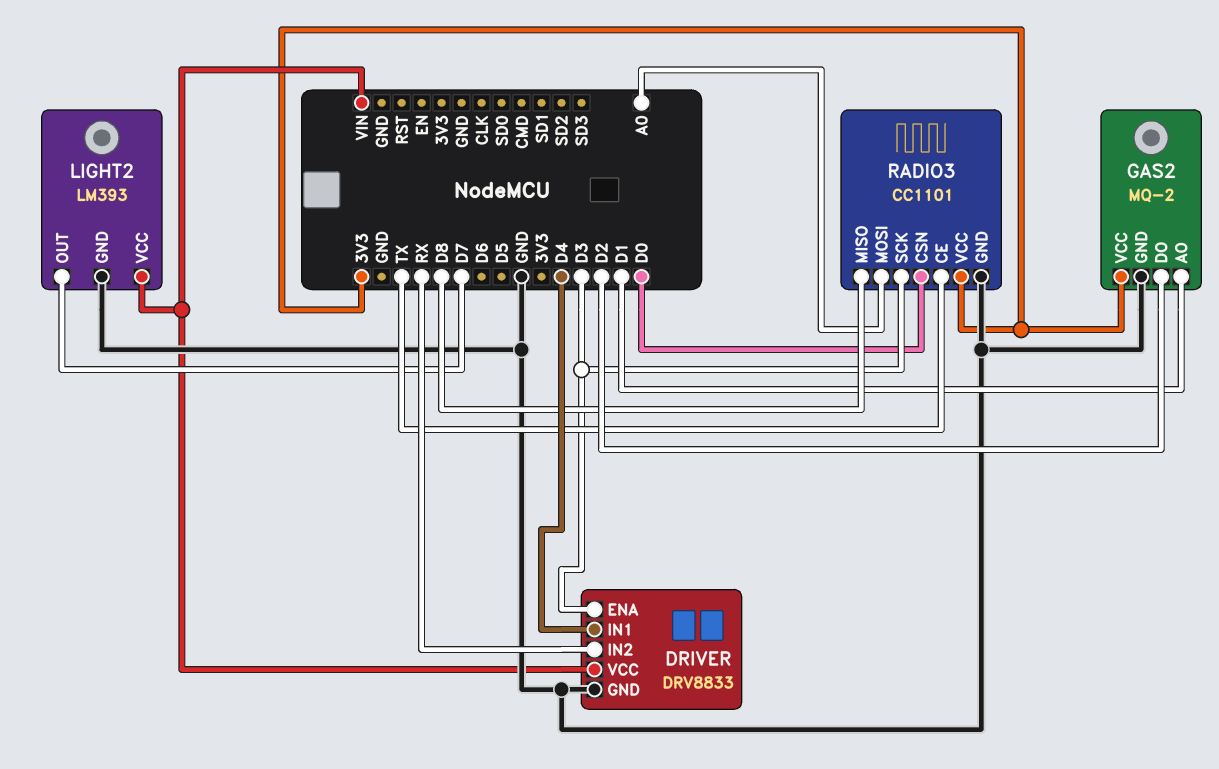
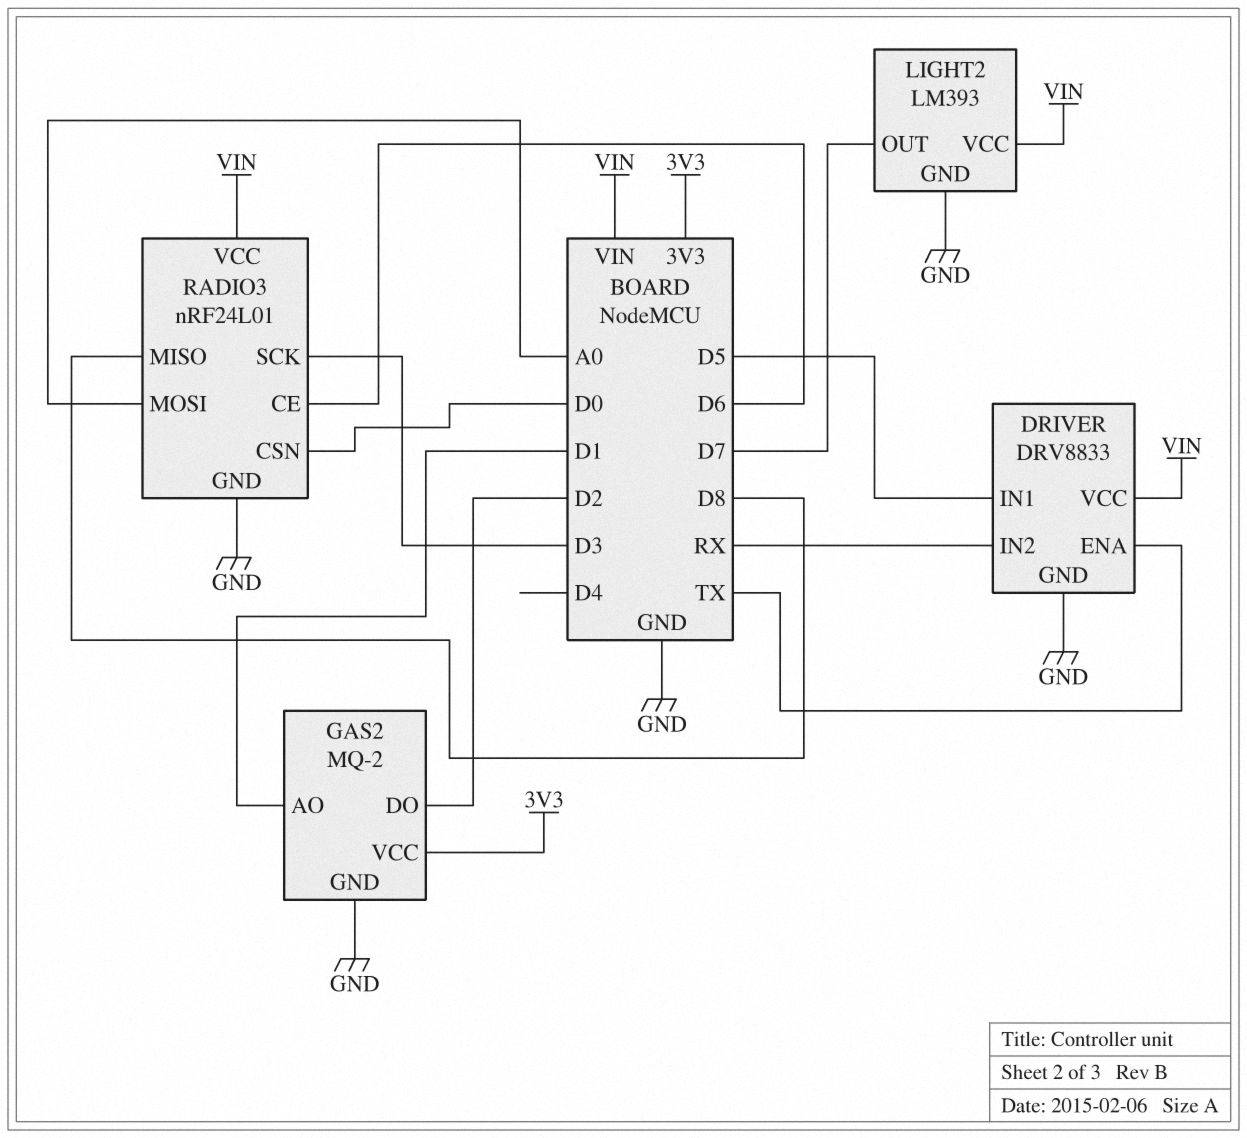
DRIVER pin ENA: D3 -> TX
DRIVER pin IN1: D4 -> D5
RADIO3: CC1101 -> nRF24L01
RADIO3 pin CE: TX -> D6
RADIO3 pin VCC: 3V3 -> VIN

